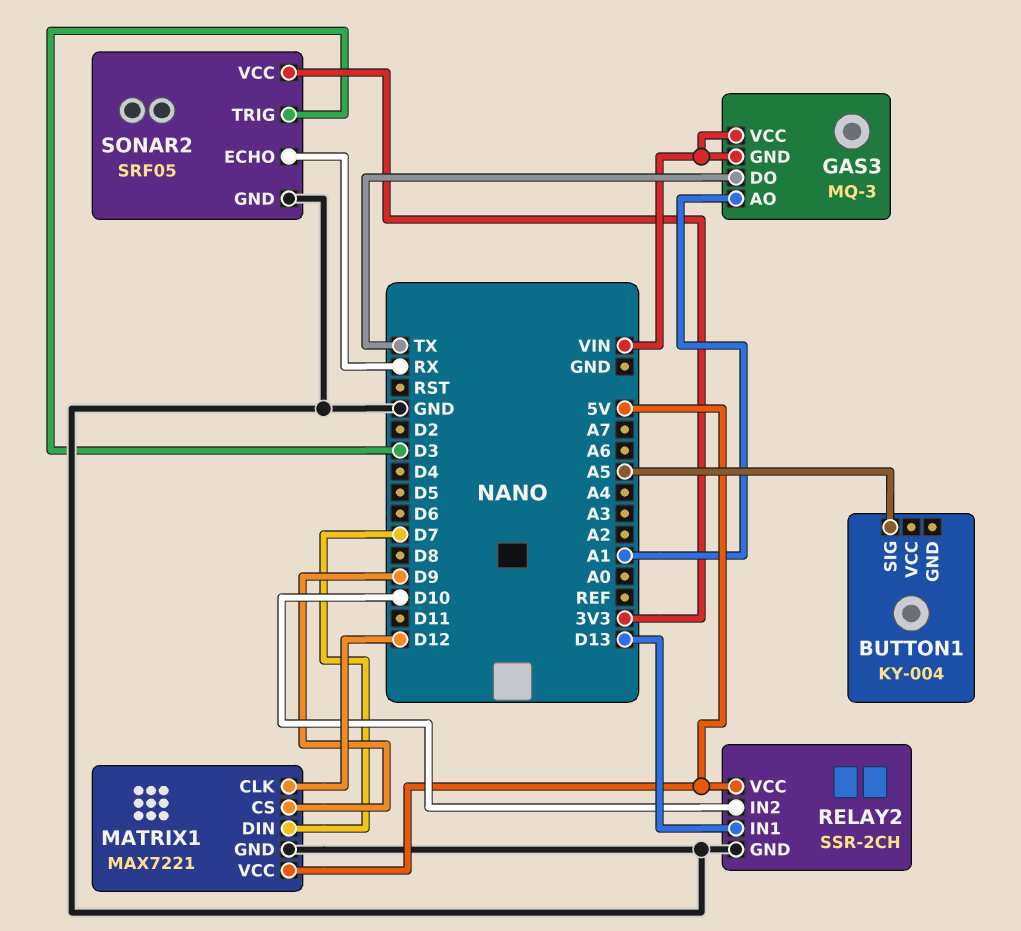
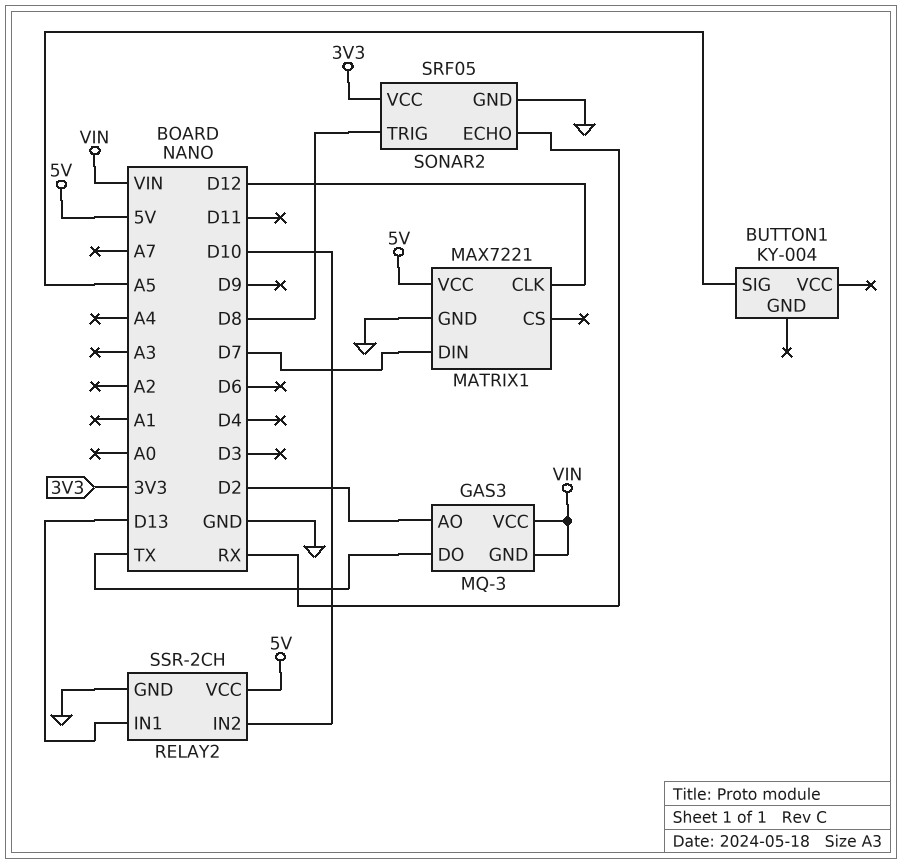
GAS3 pin AO: A1 -> D2
MATRIX1 pin CS: D9 -> none
SONAR2 pin TRIG: D3 -> D8

